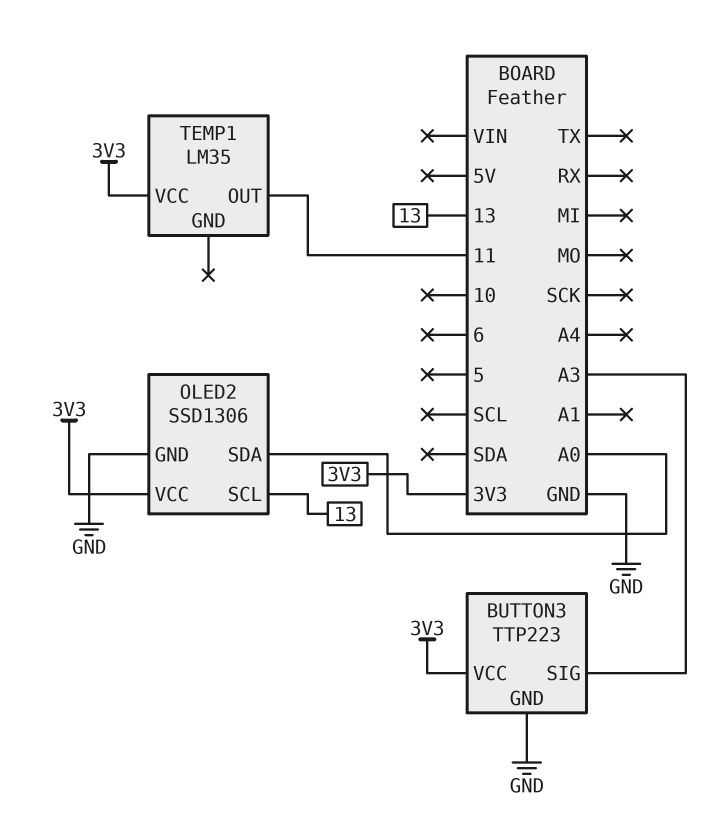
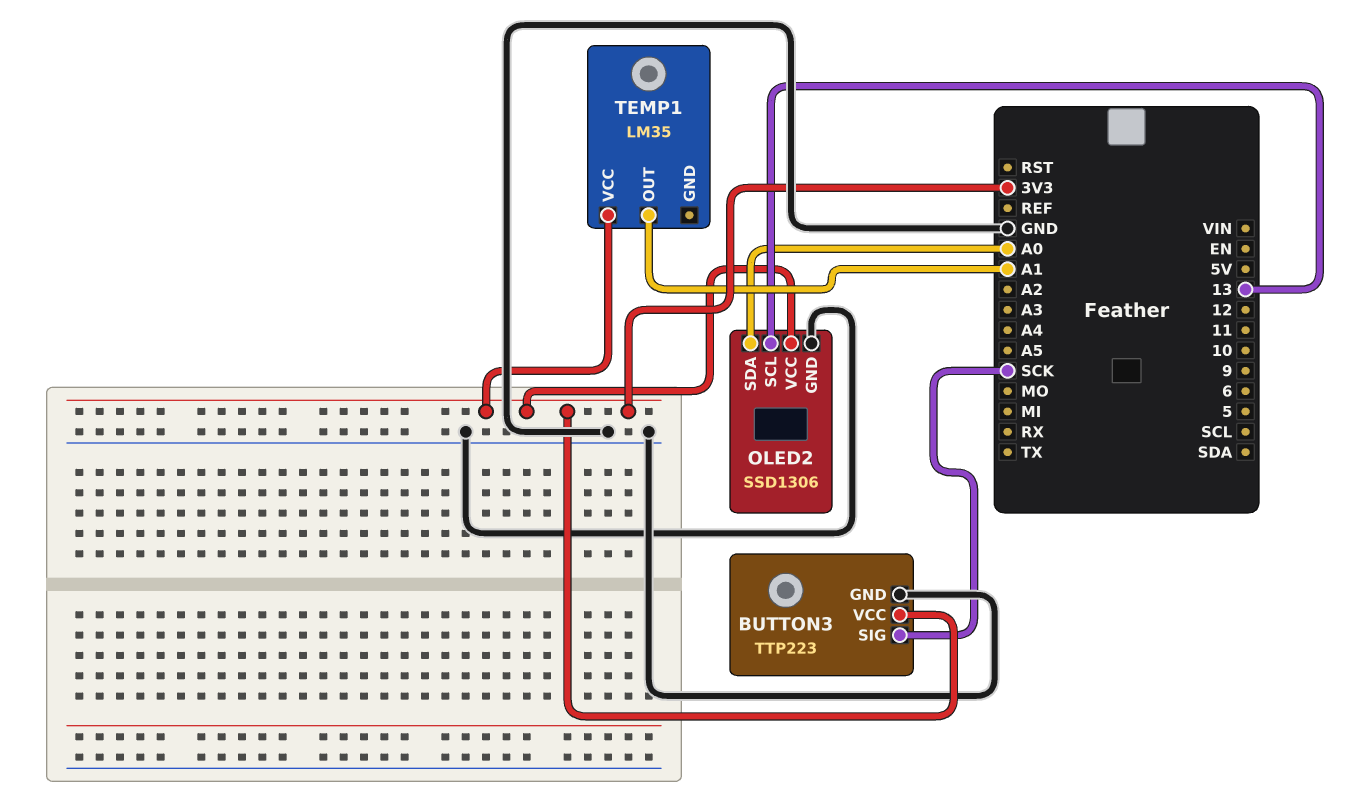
BUTTON3 pin SIG: A3 -> SCK
TEMP1 pin OUT: 11 -> A1

